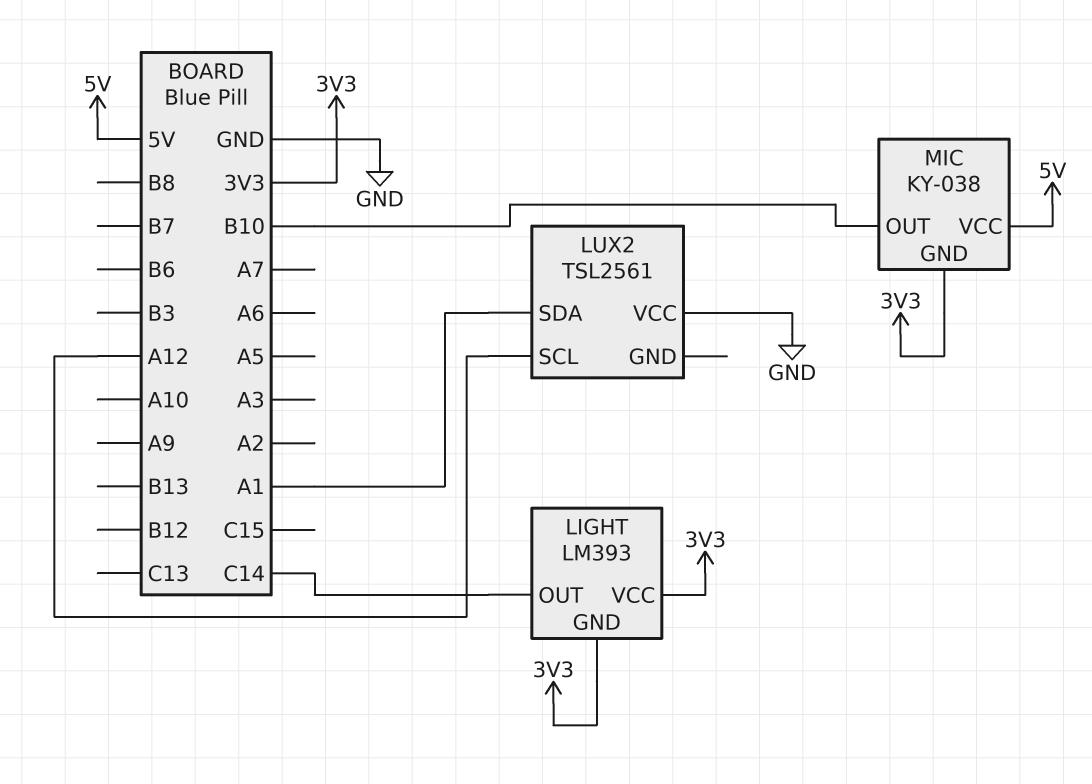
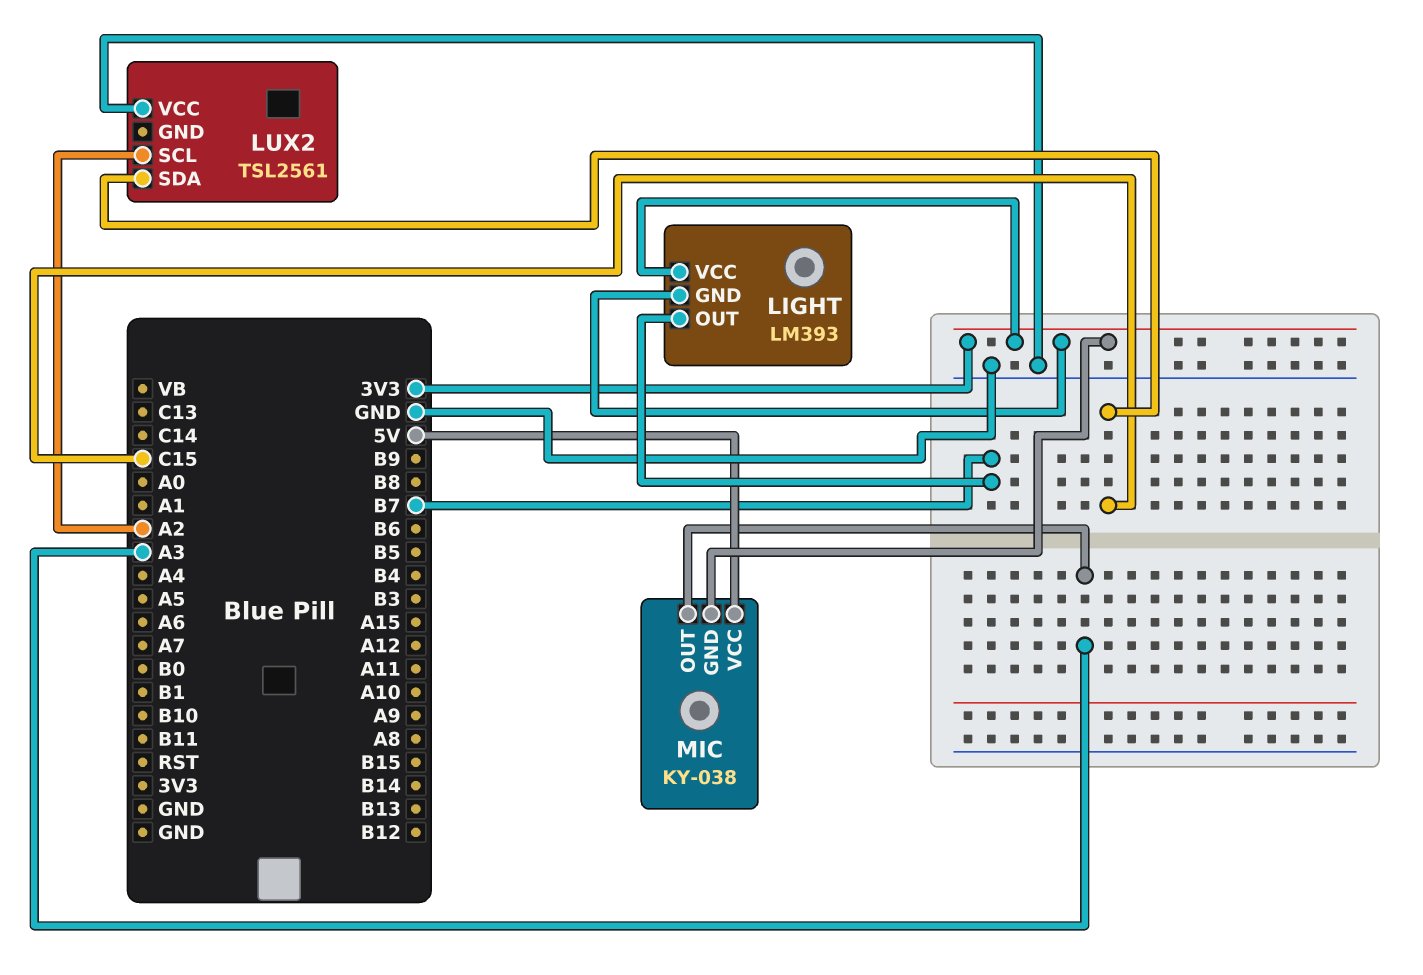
LIGHT pin OUT: C14 -> B7
LUX2 pin SCL: A12 -> A2
LUX2 pin SDA: A1 -> C15
MIC pin OUT: B10 -> A3

